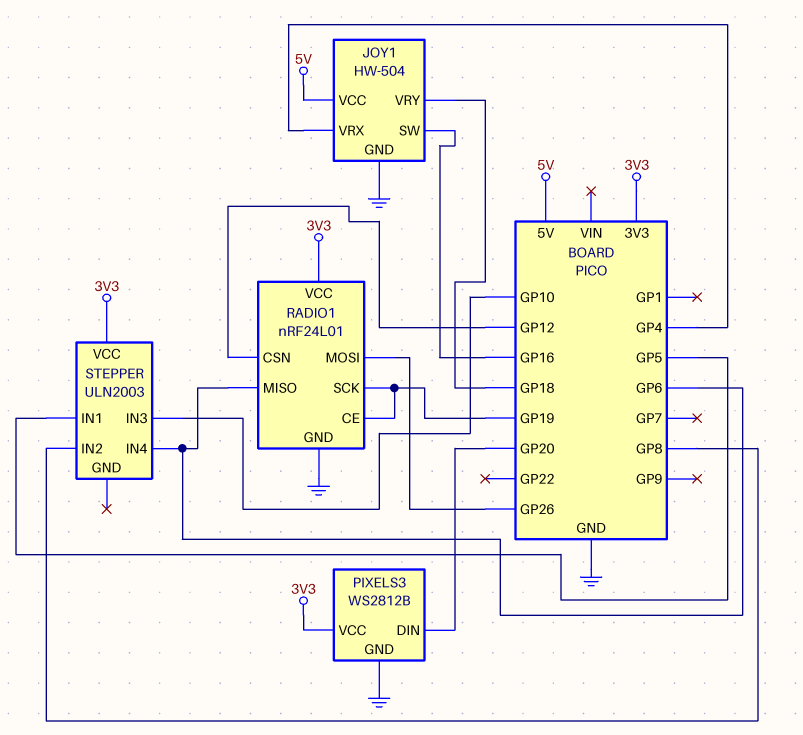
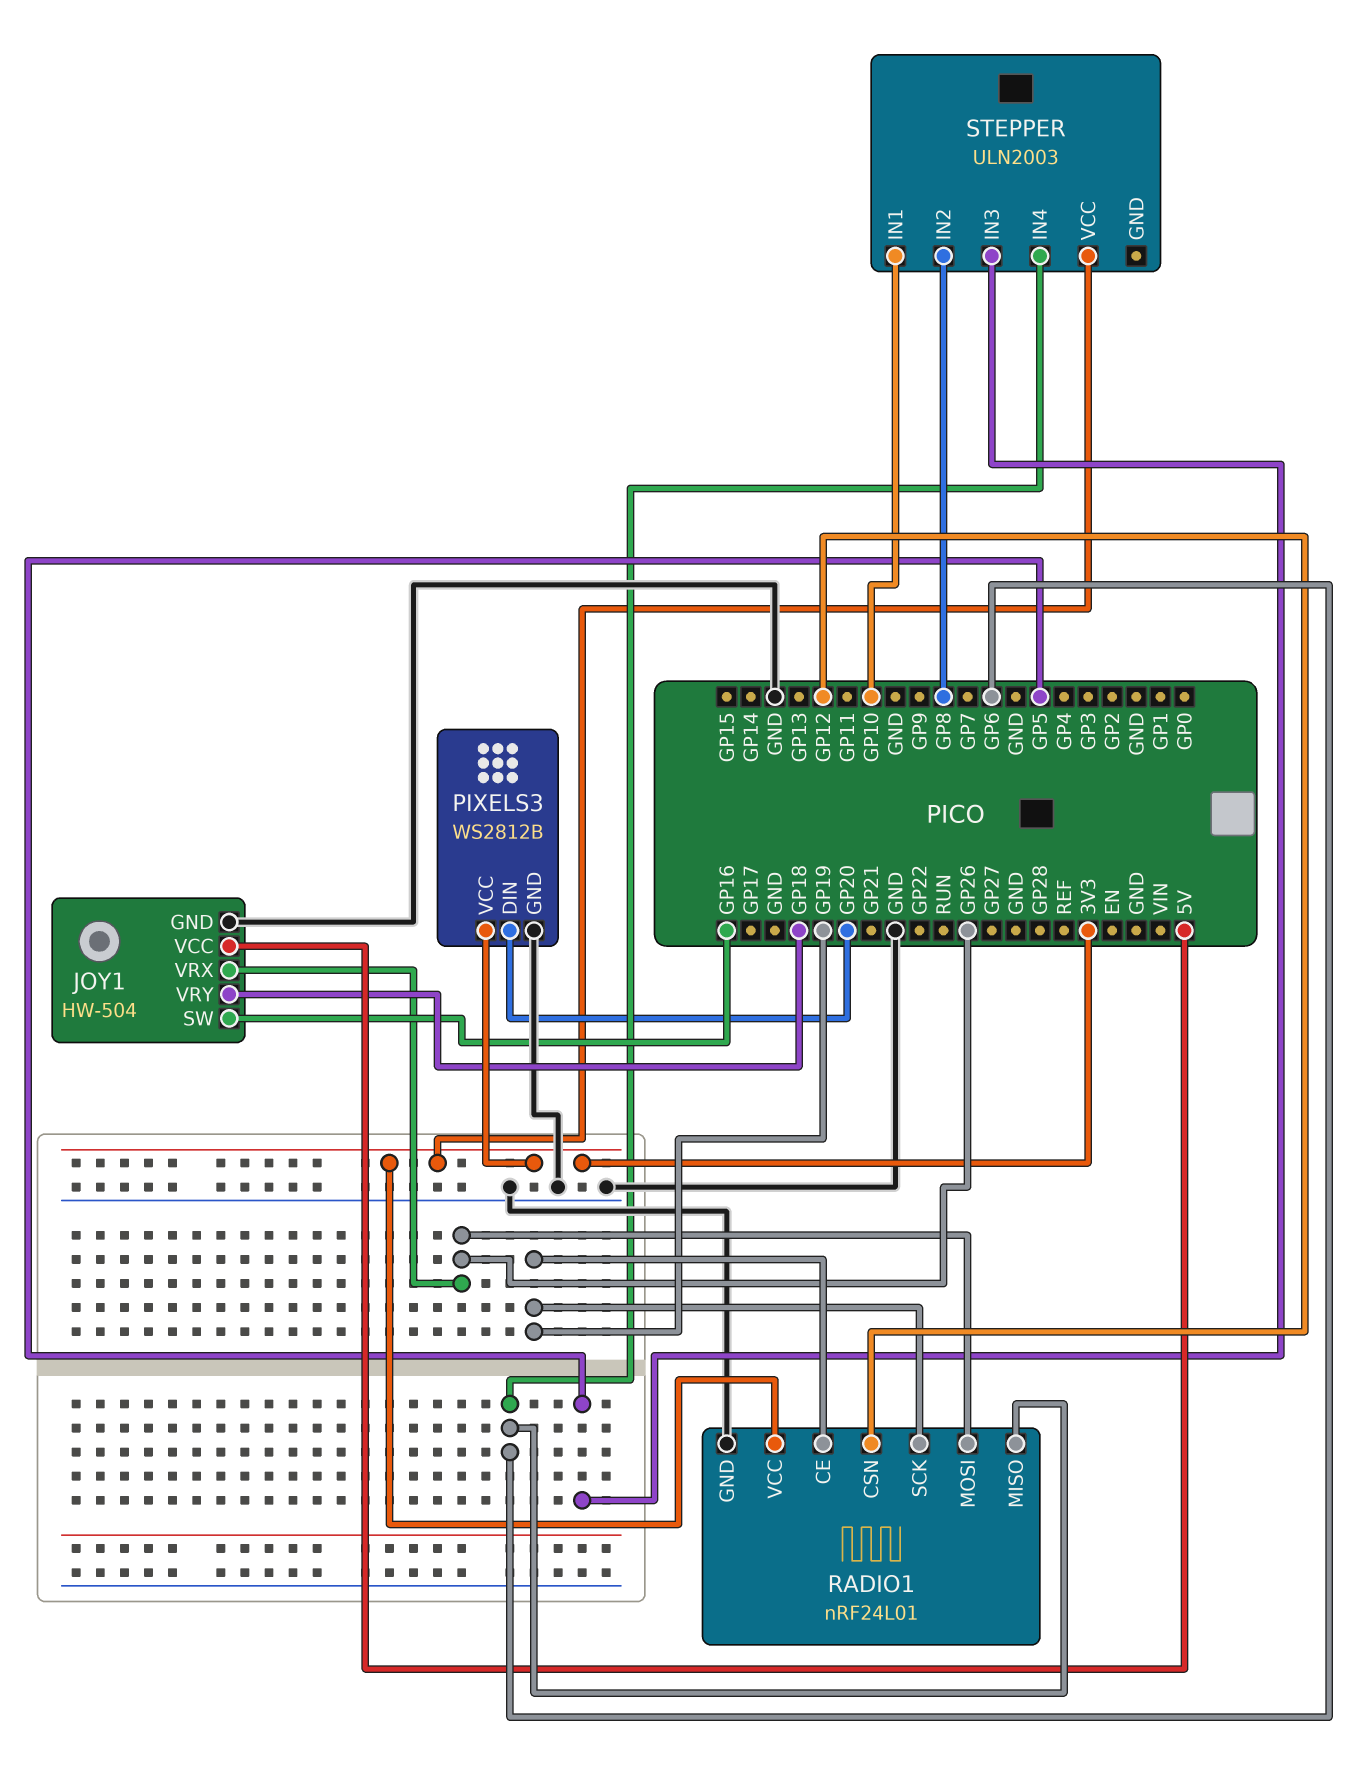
JOY1 pin VRX: GP4 -> GP26
STEPPER pin IN1: GP5 -> GP10
STEPPER pin IN3: GP10 -> GP5

